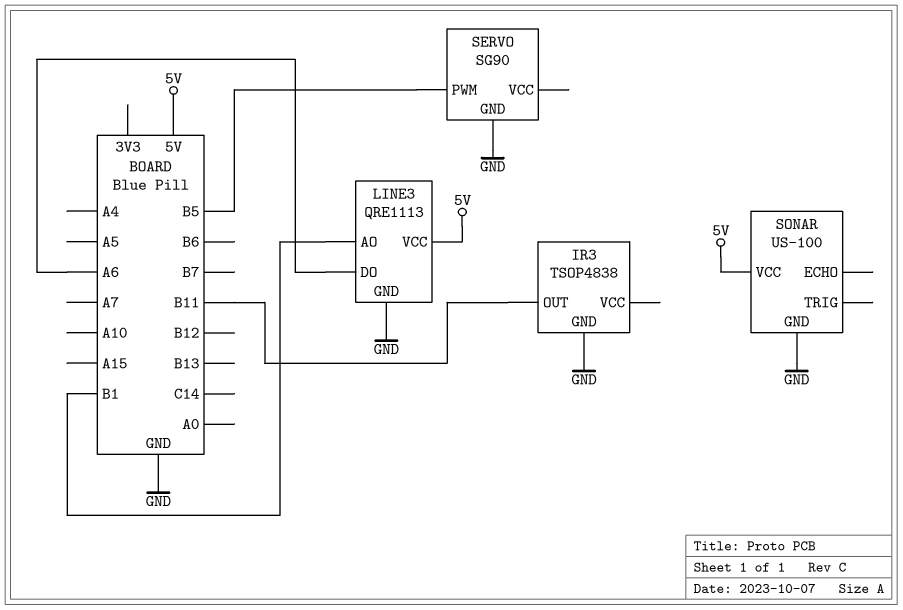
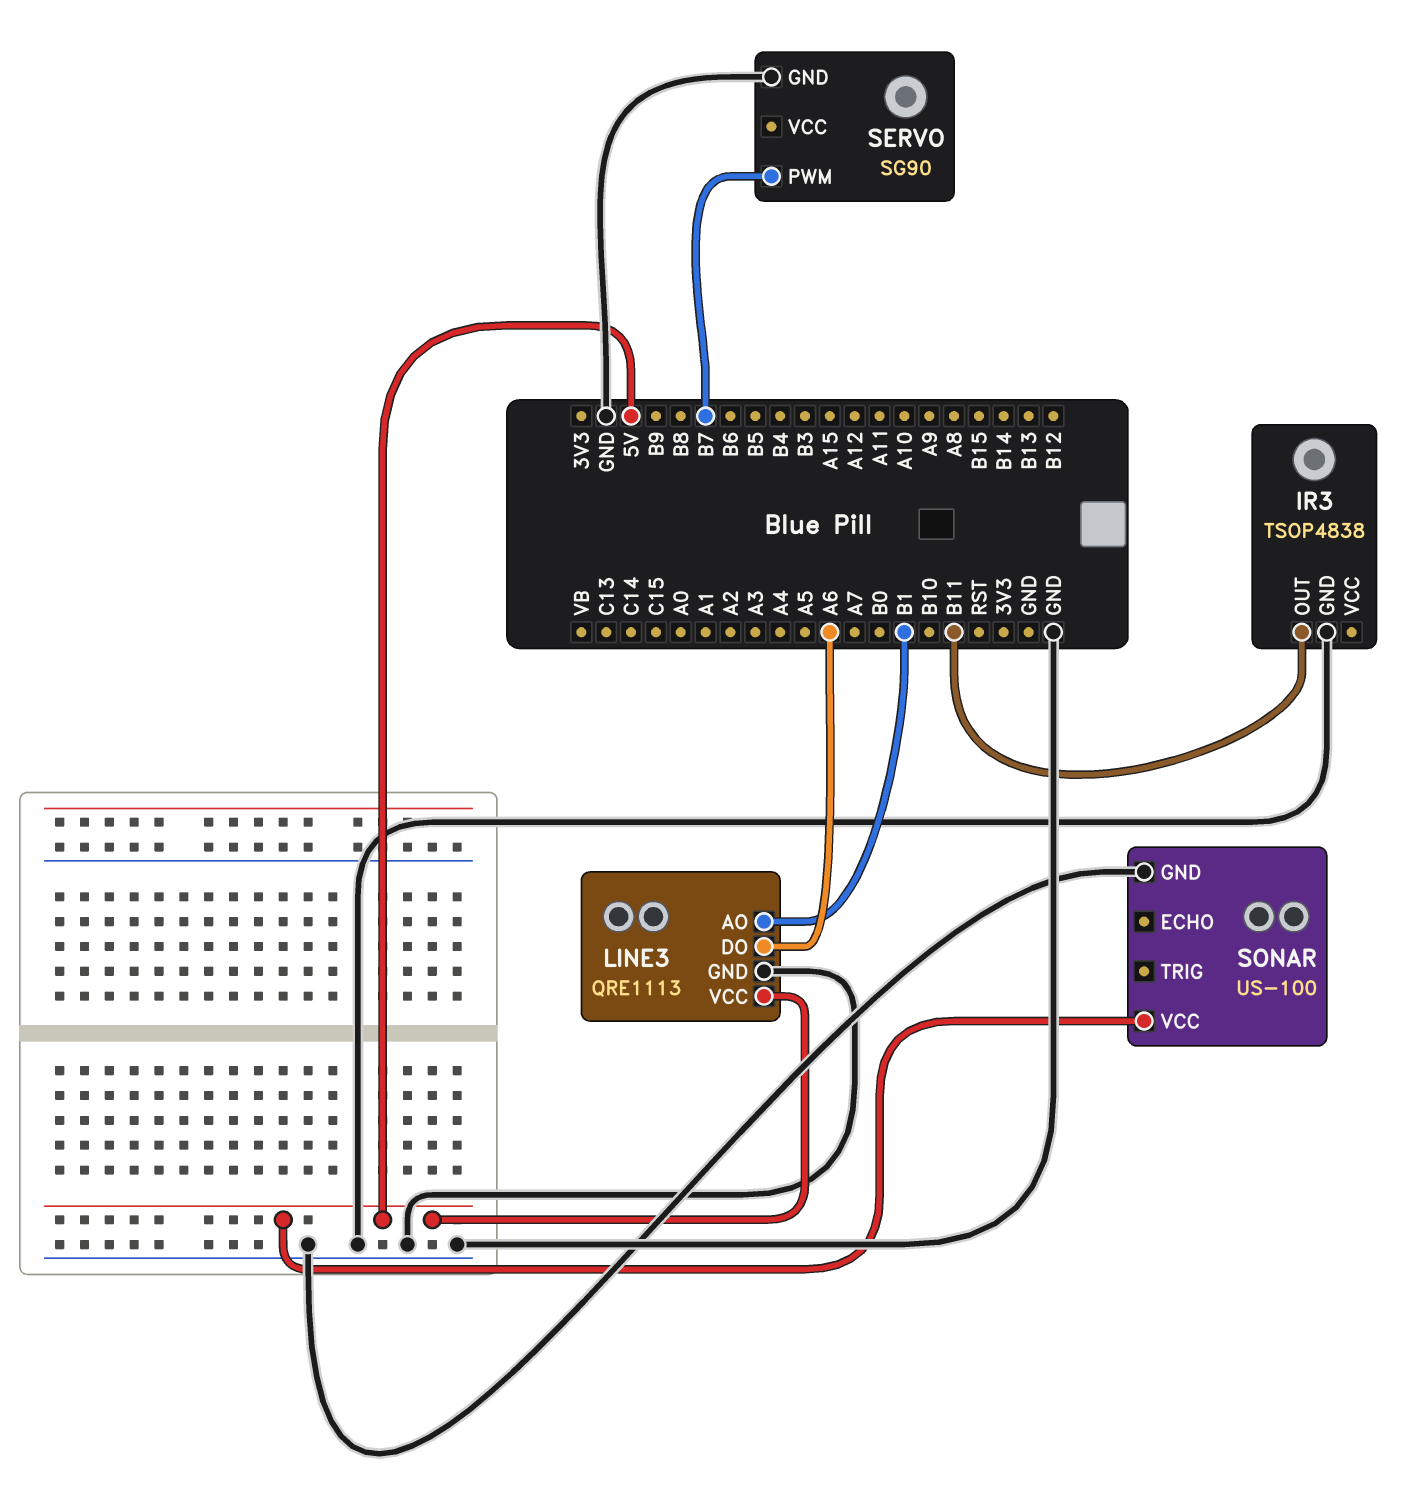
SERVO pin PWM: B5 -> B7

